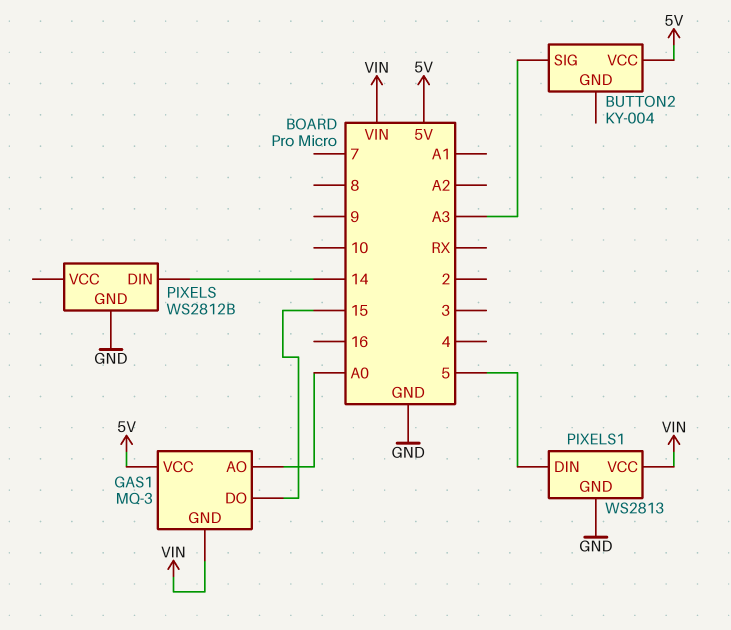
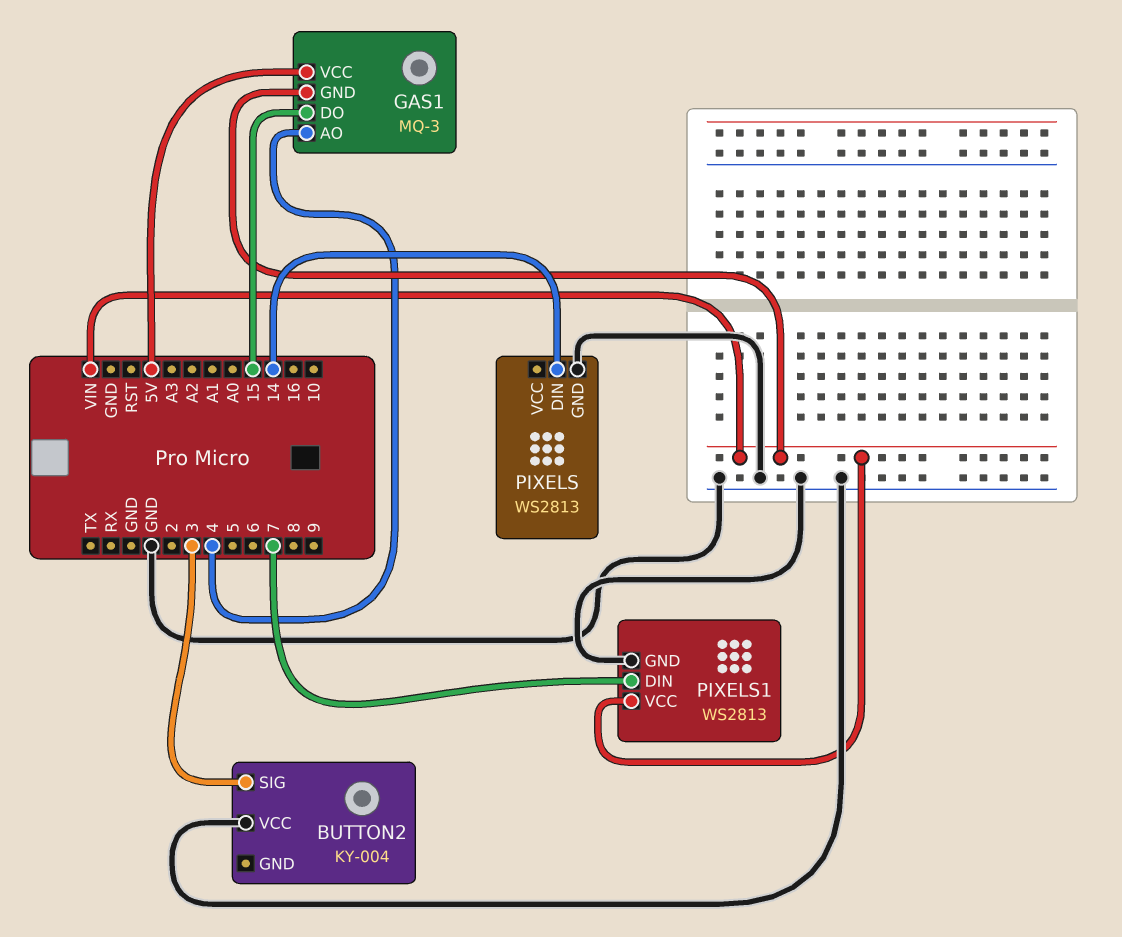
BUTTON2 pin SIG: A3 -> 3
BUTTON2 pin VCC: 5V -> GND
GAS1 pin AO: A0 -> 4
PIXELS: WS2812B -> WS2813
PIXELS1 pin DIN: 5 -> 7

